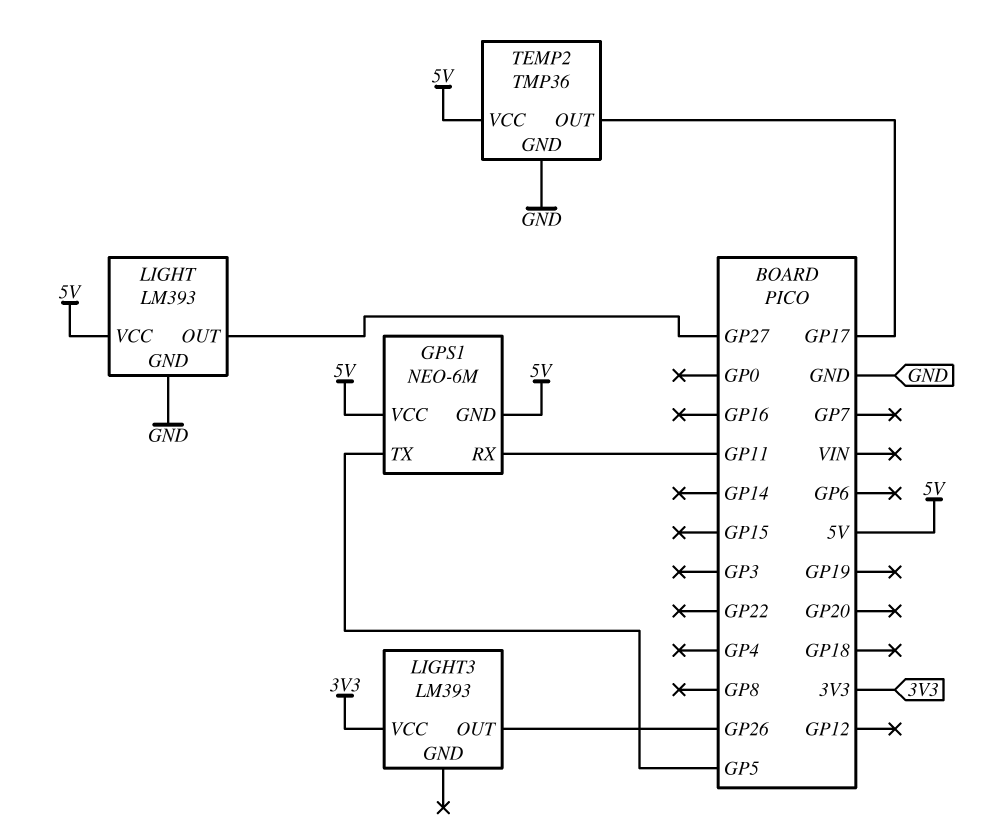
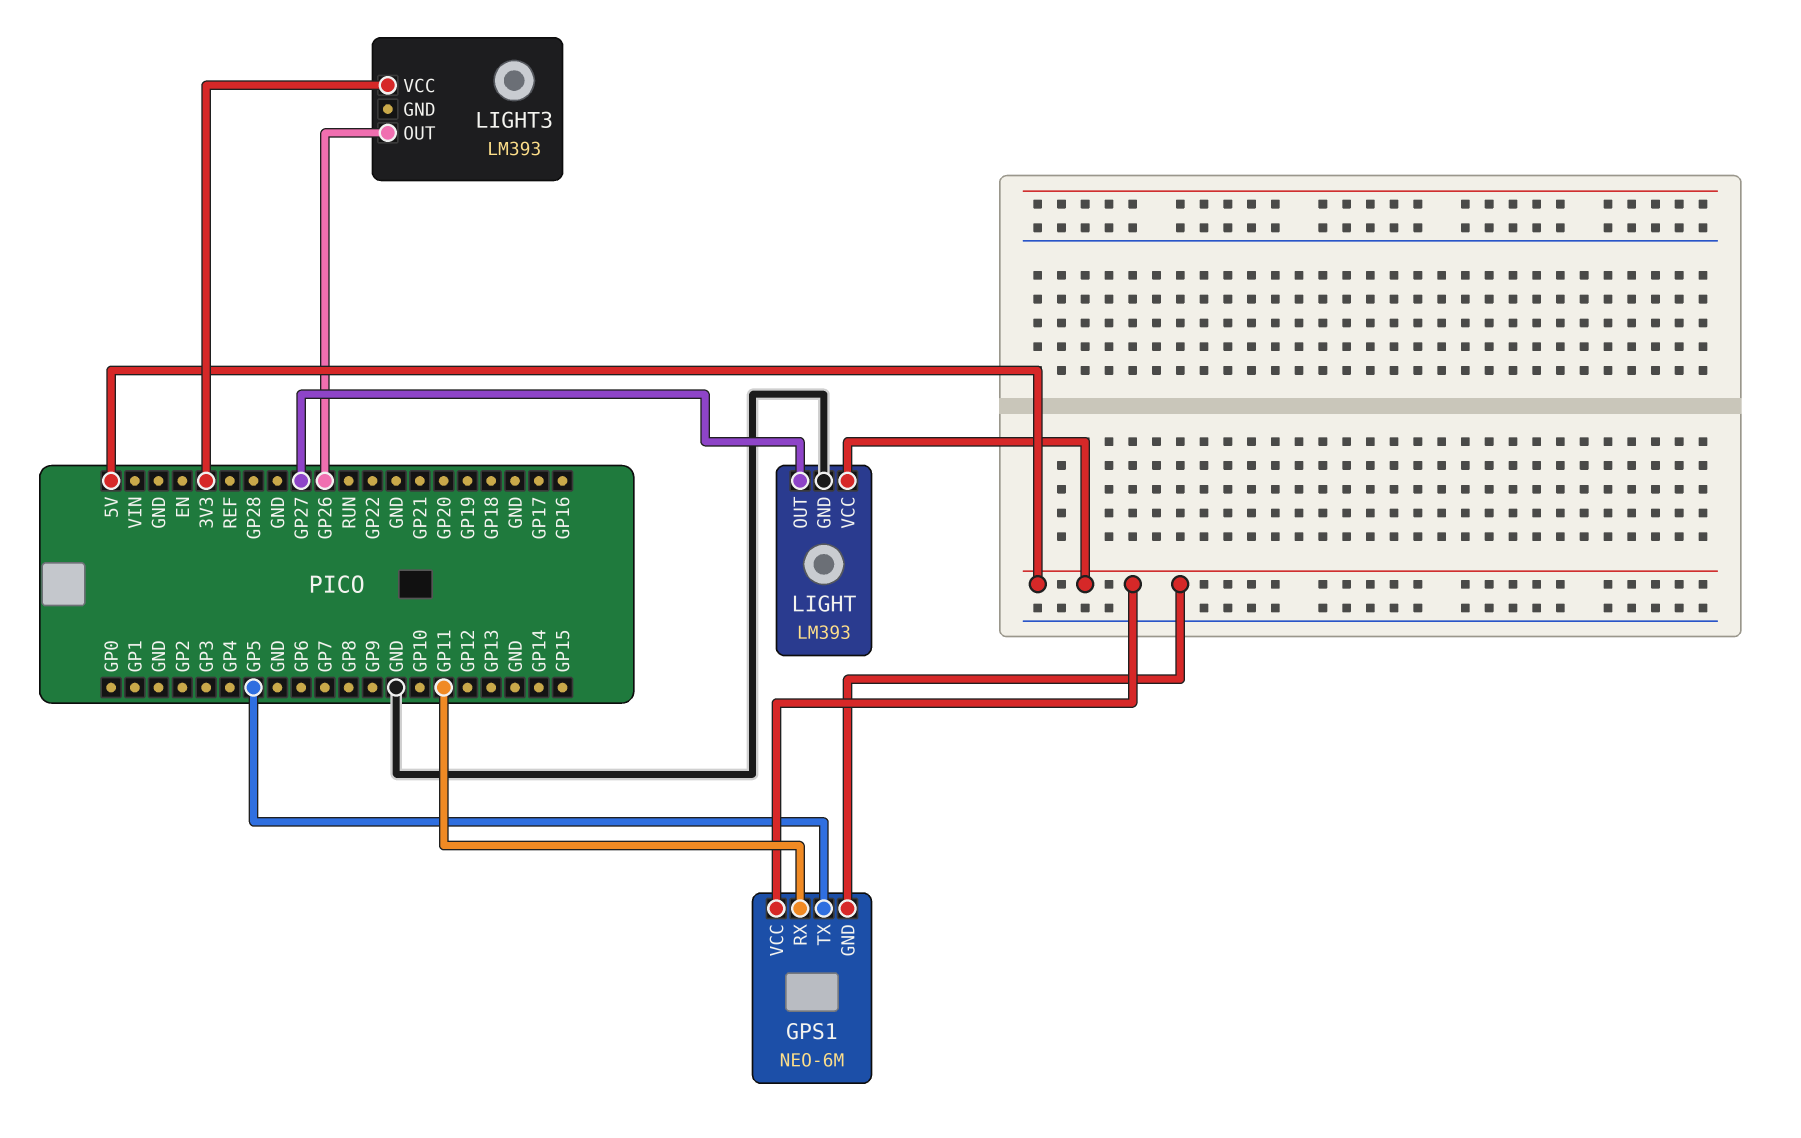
TEMP2: TMP36 -> none
TEMP2 pin GND: GND -> none
TEMP2 pin OUT: GP17 -> none
TEMP2 pin VCC: 5V -> none

